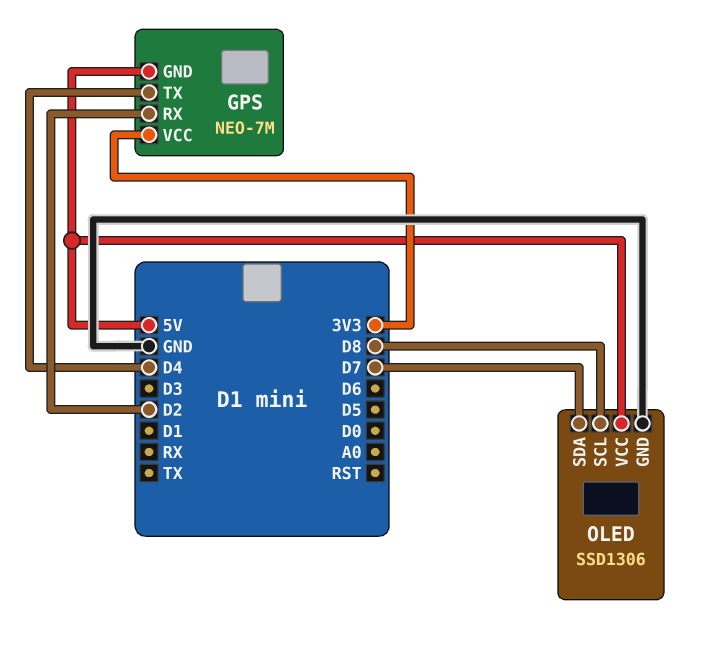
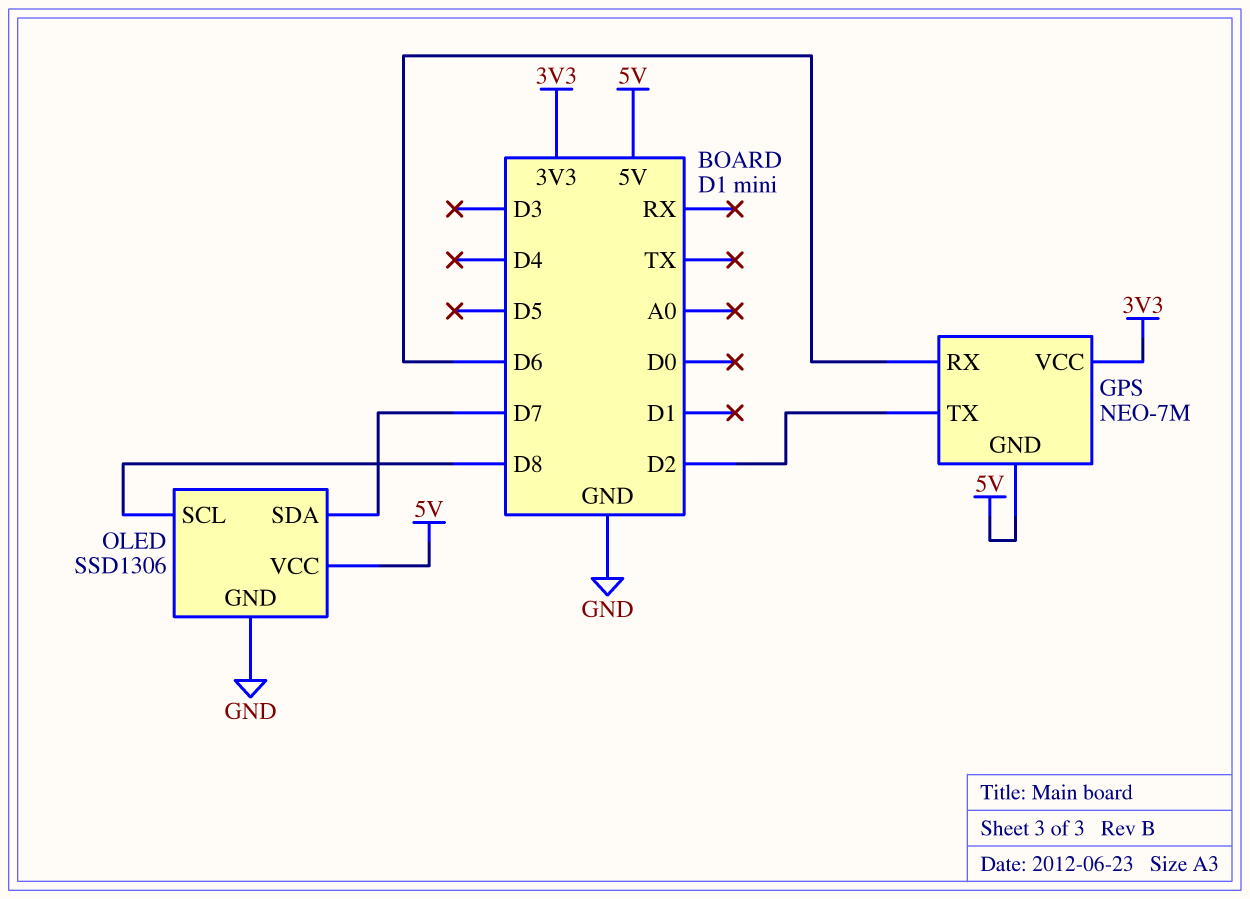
GPS pin RX: D2 -> D6
GPS pin TX: D4 -> D2

